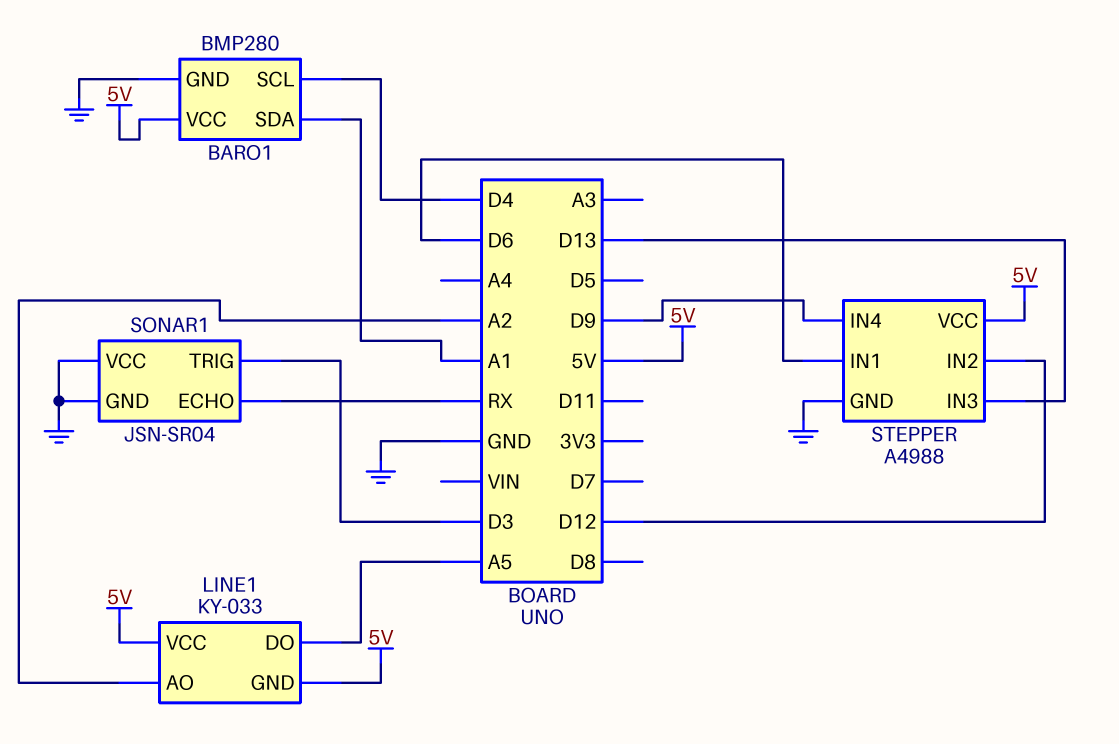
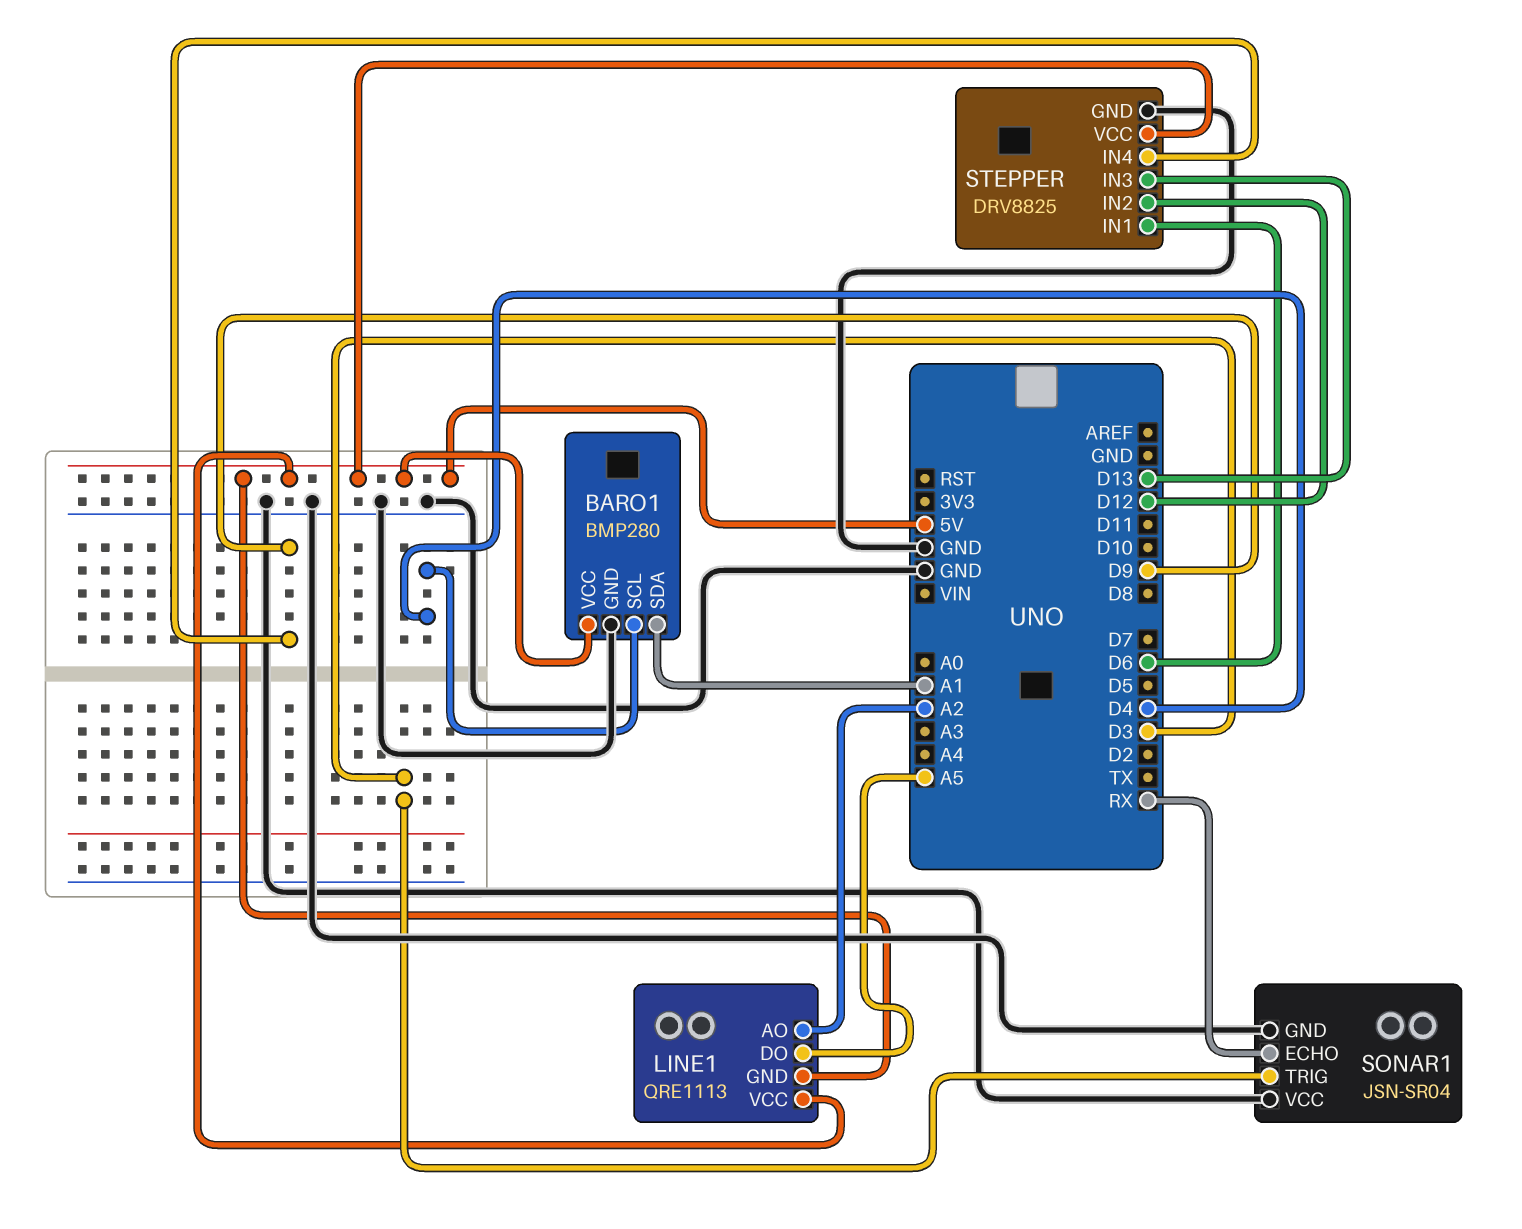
LINE1: KY-033 -> QRE1113
STEPPER: A4988 -> DRV8825

